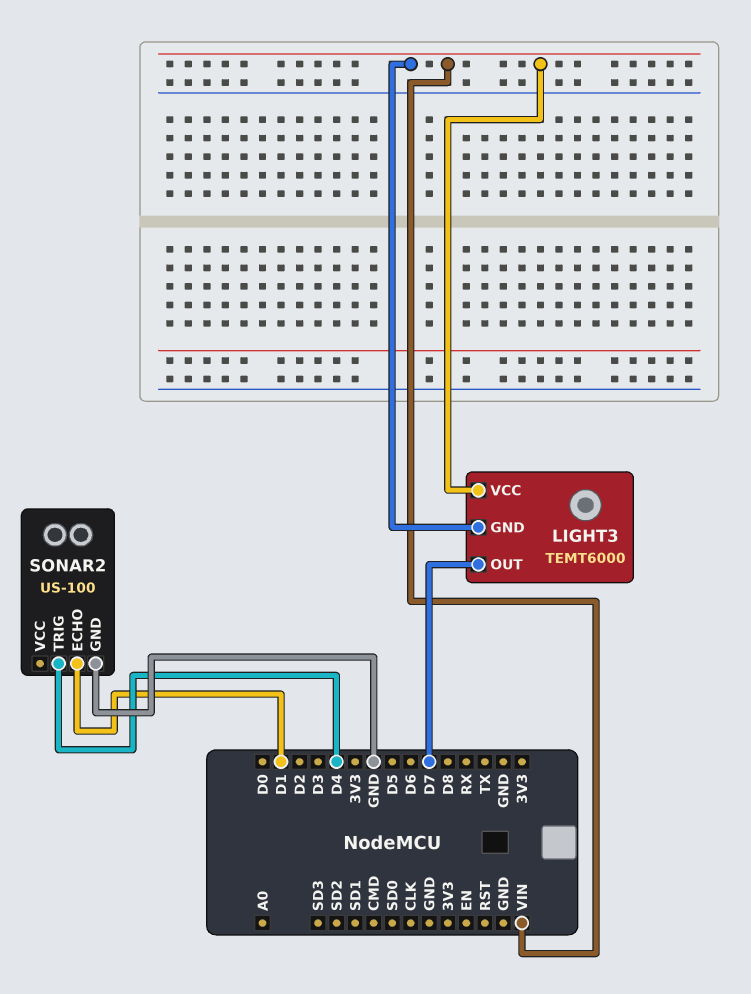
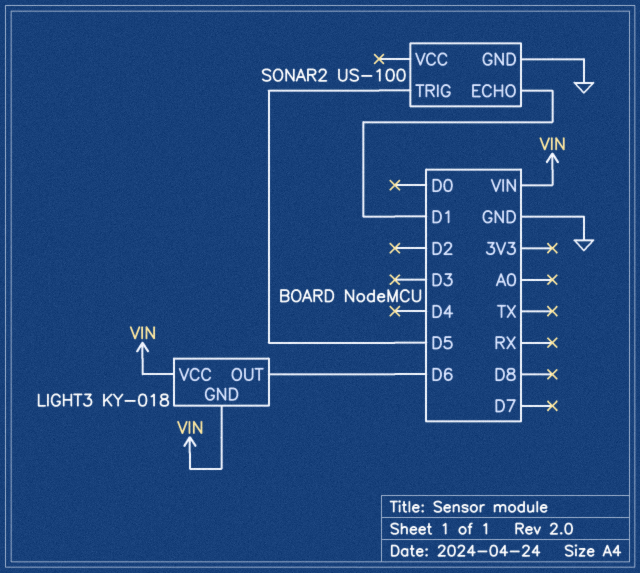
LIGHT3: TEMT6000 -> KY-018
LIGHT3 pin OUT: D7 -> D6
SONAR2 pin TRIG: D4 -> D5

